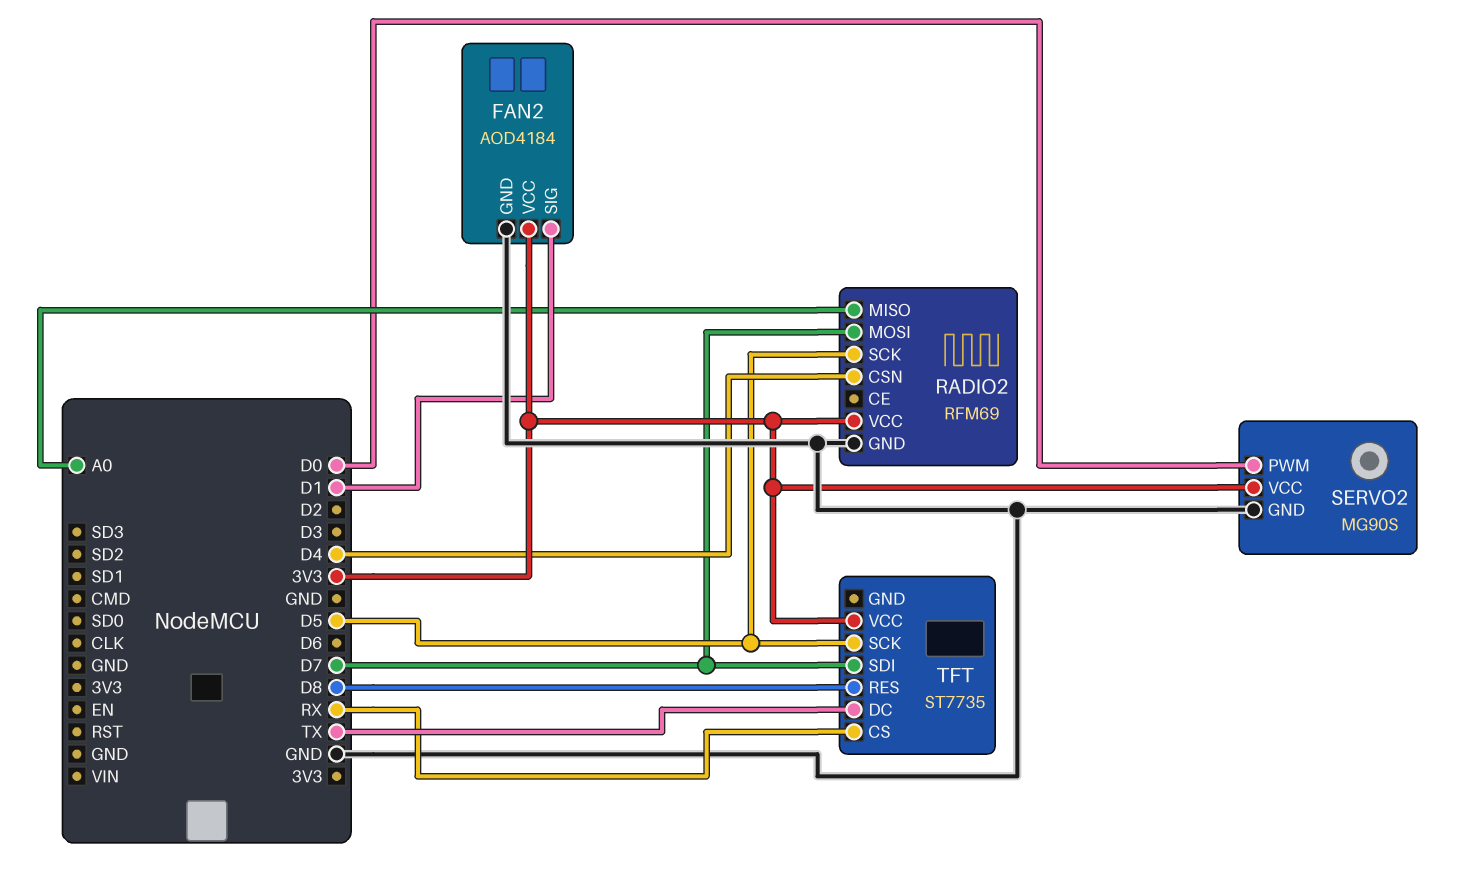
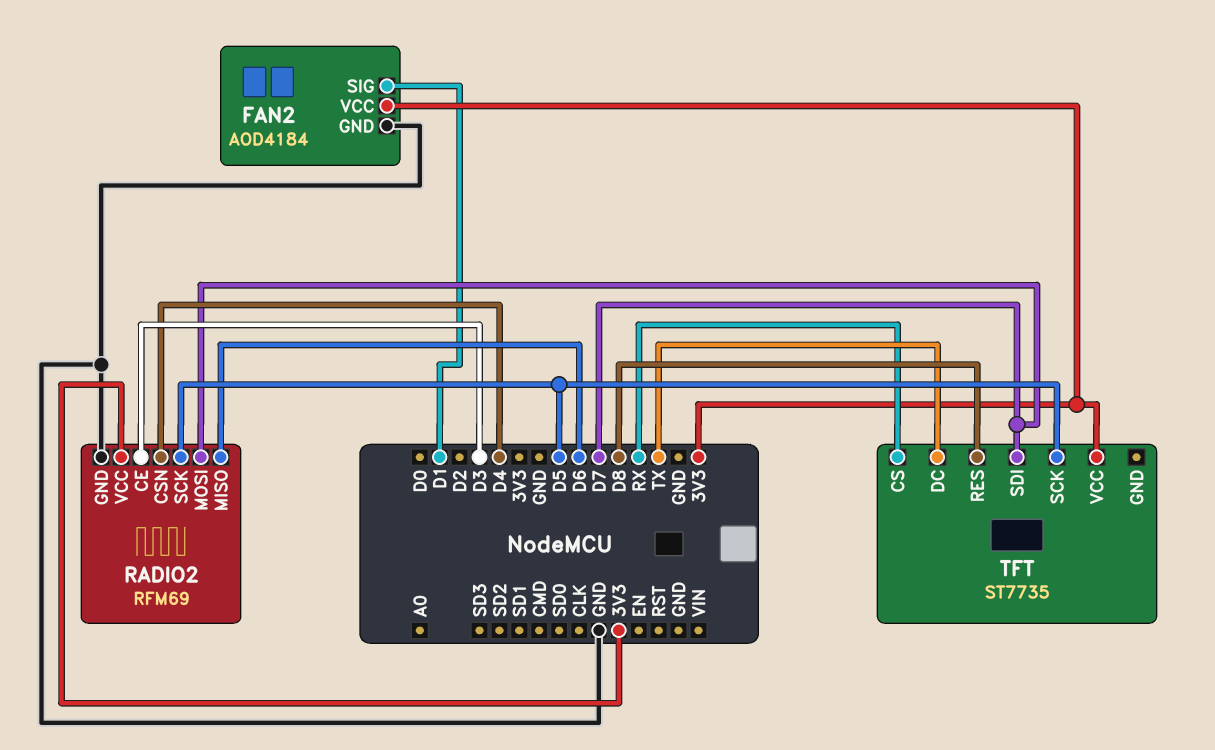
RADIO2 pin CE: none -> D3
RADIO2 pin MISO: A0 -> D6
SERVO2: MG90S -> none
SERVO2 pin GND: GND -> none
SERVO2 pin PWM: D0 -> none
SERVO2 pin VCC: 3V3 -> none

